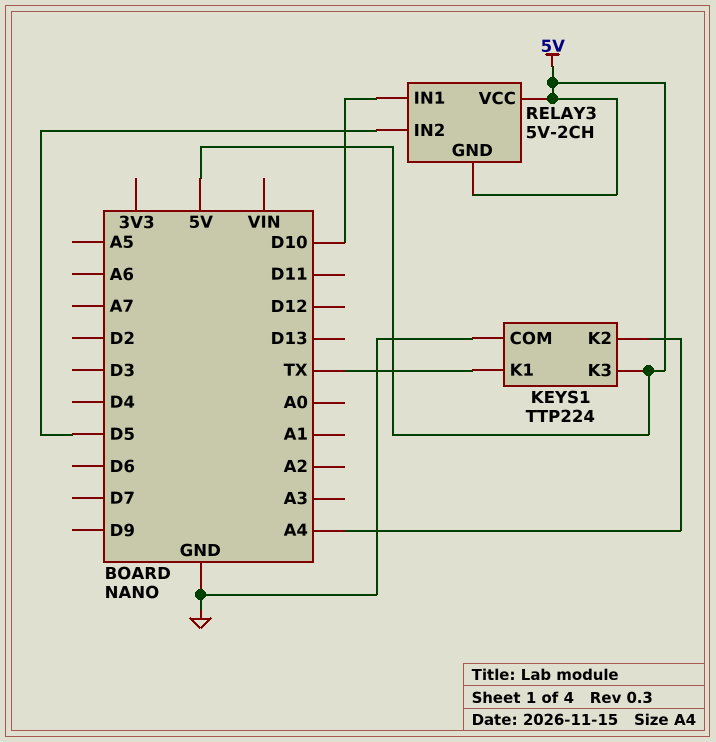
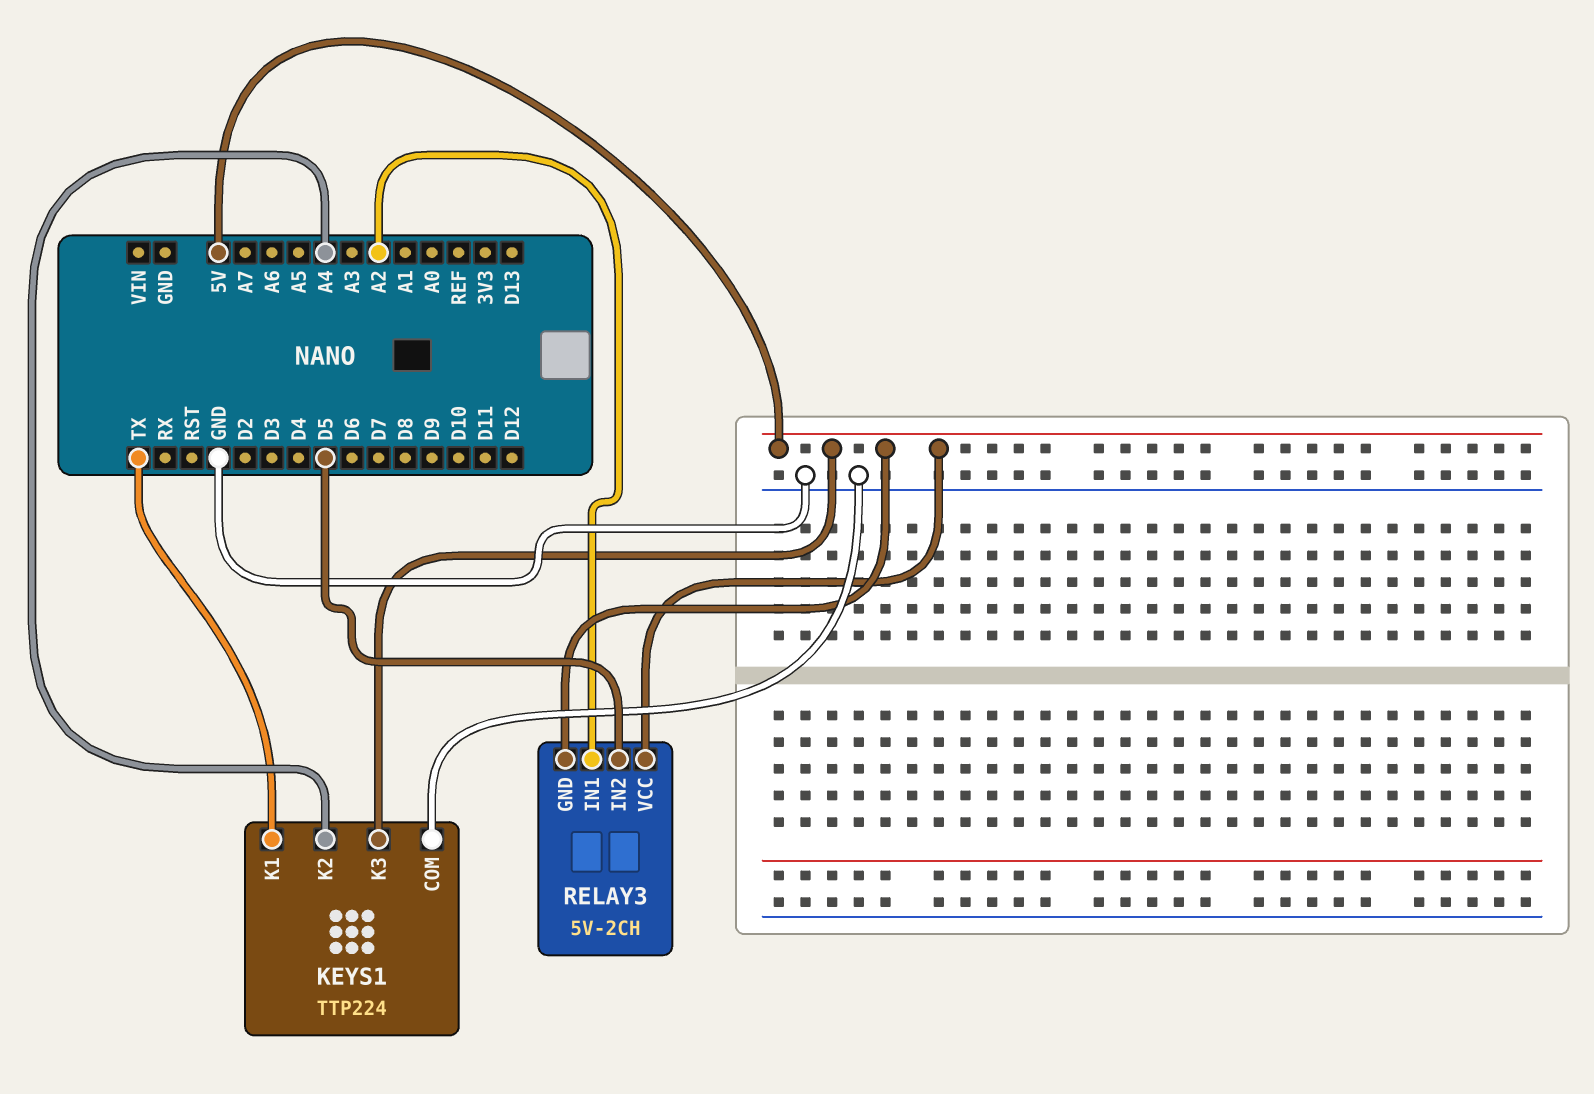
RELAY3 pin IN1: D10 -> A2

